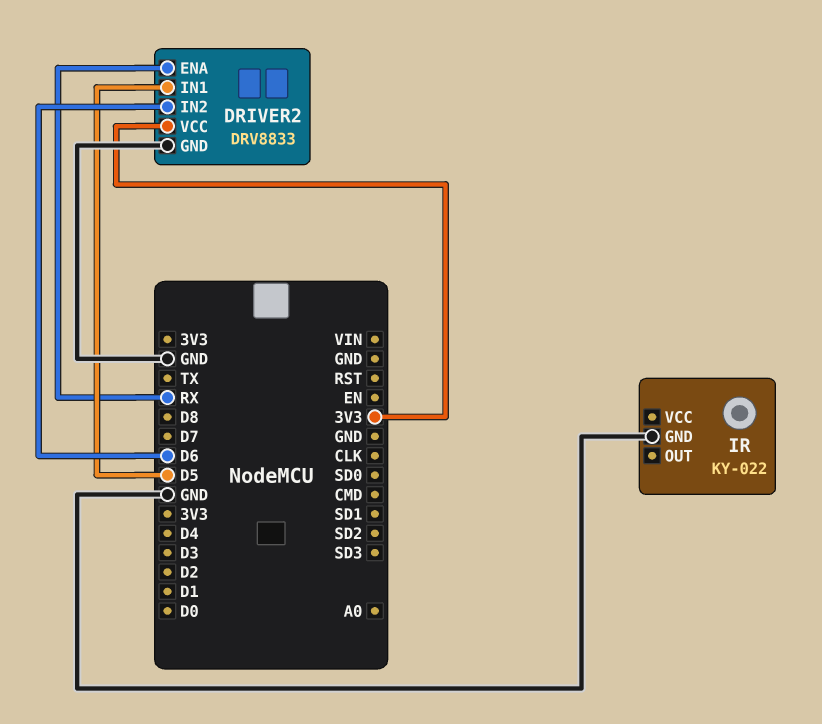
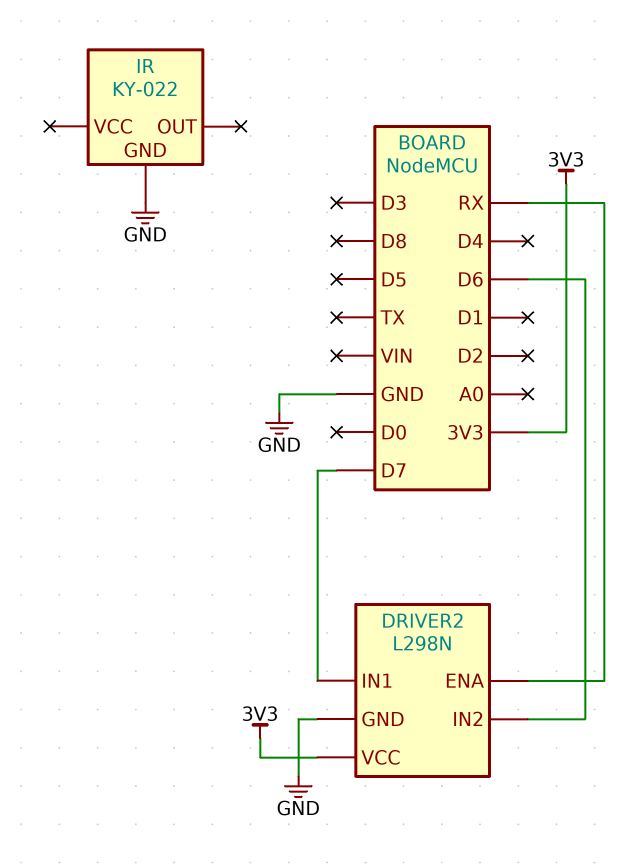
DRIVER2: DRV8833 -> L298N
DRIVER2 pin IN1: D5 -> D7

